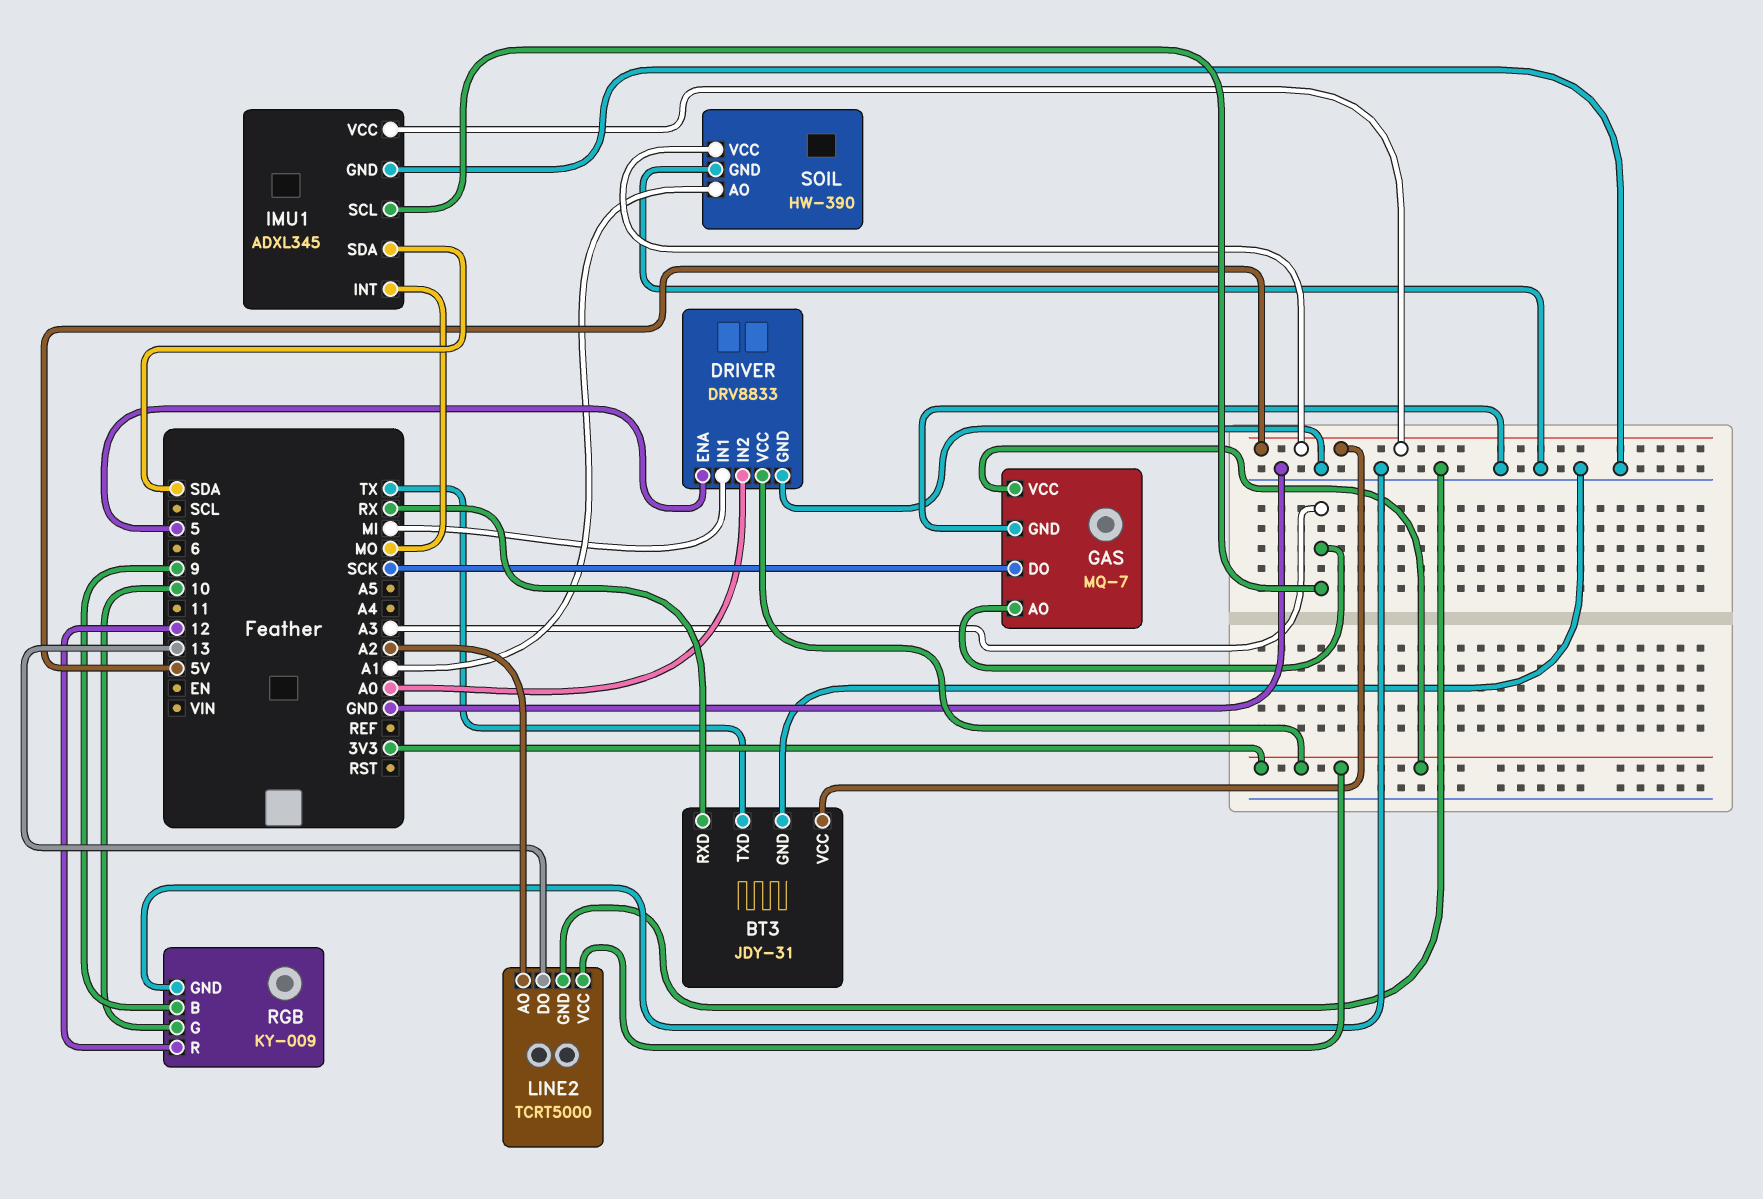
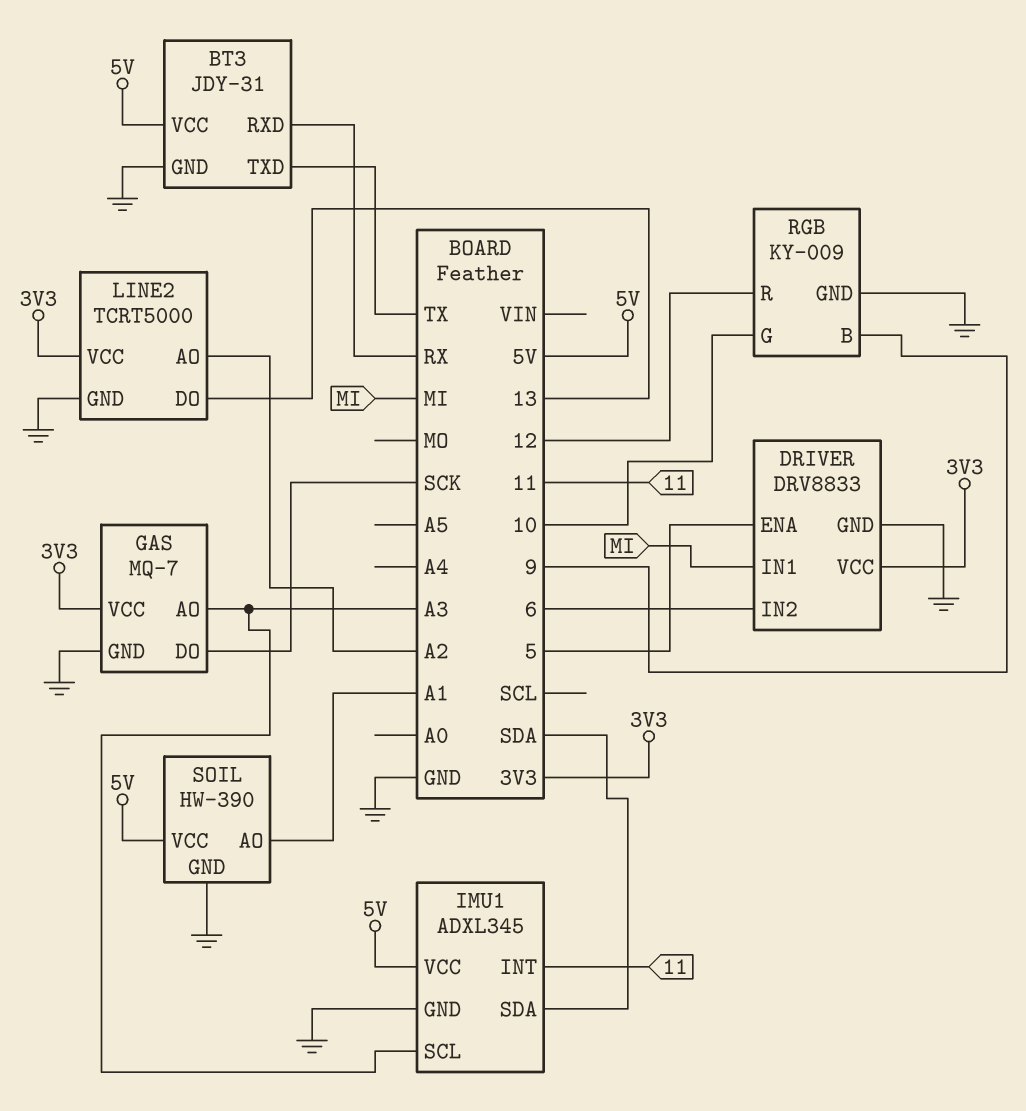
DRIVER pin IN2: A0 -> 6
IMU1 pin INT: MO -> 11

